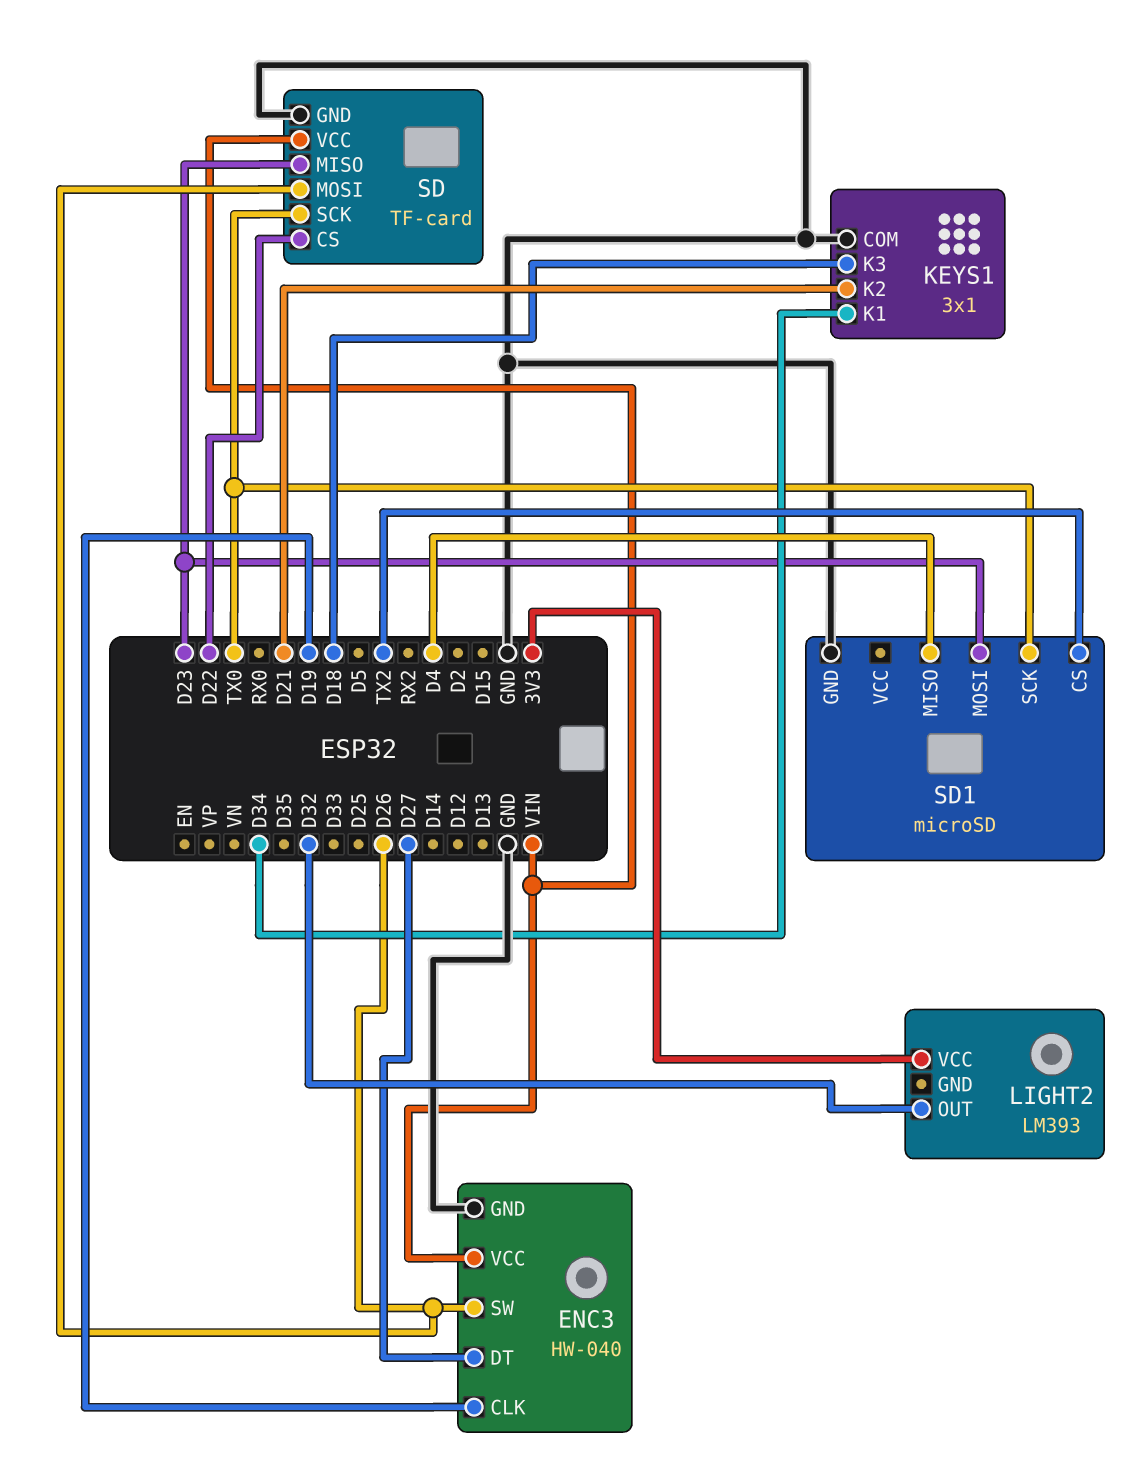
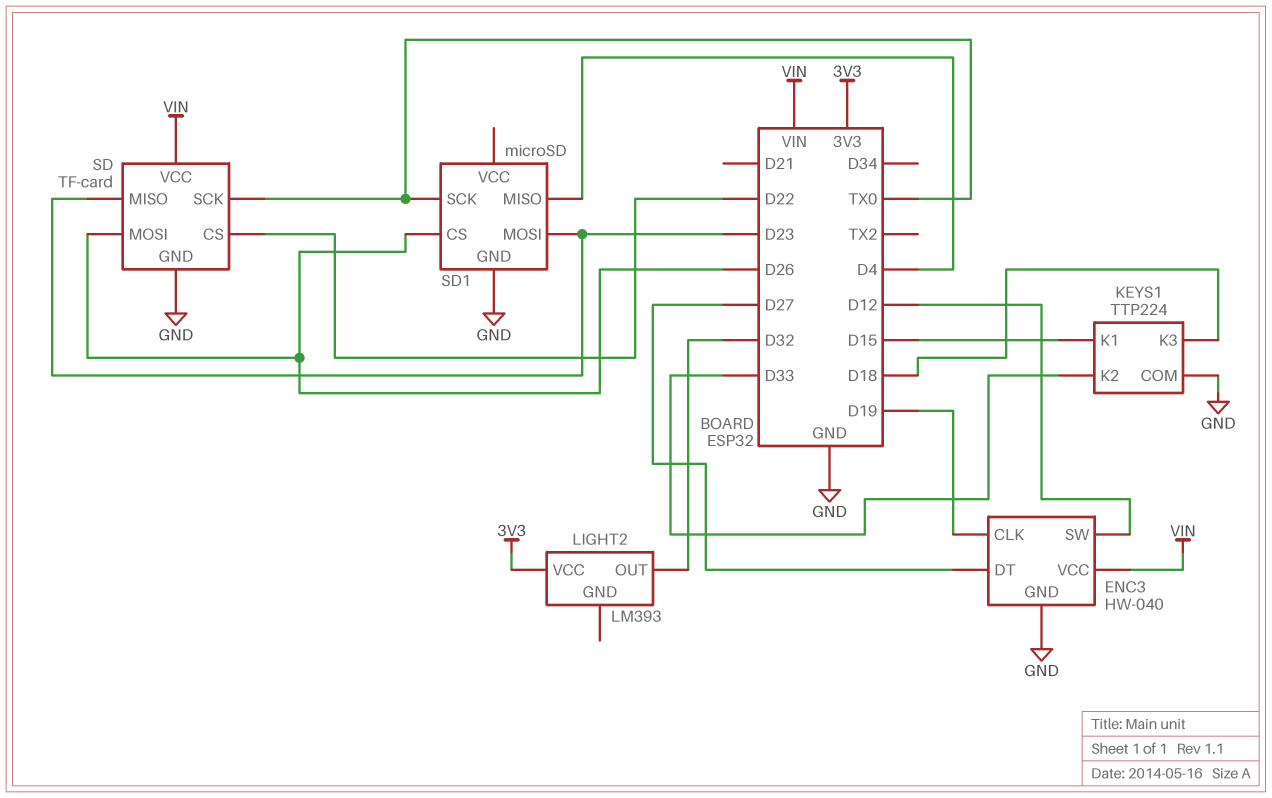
ENC3 pin SW: D26 -> D12
KEYS1: 3x1 -> TTP224
KEYS1 pin K1: D34 -> D15
KEYS1 pin K2: D21 -> D33
SD1 pin CS: TX2 -> D26

